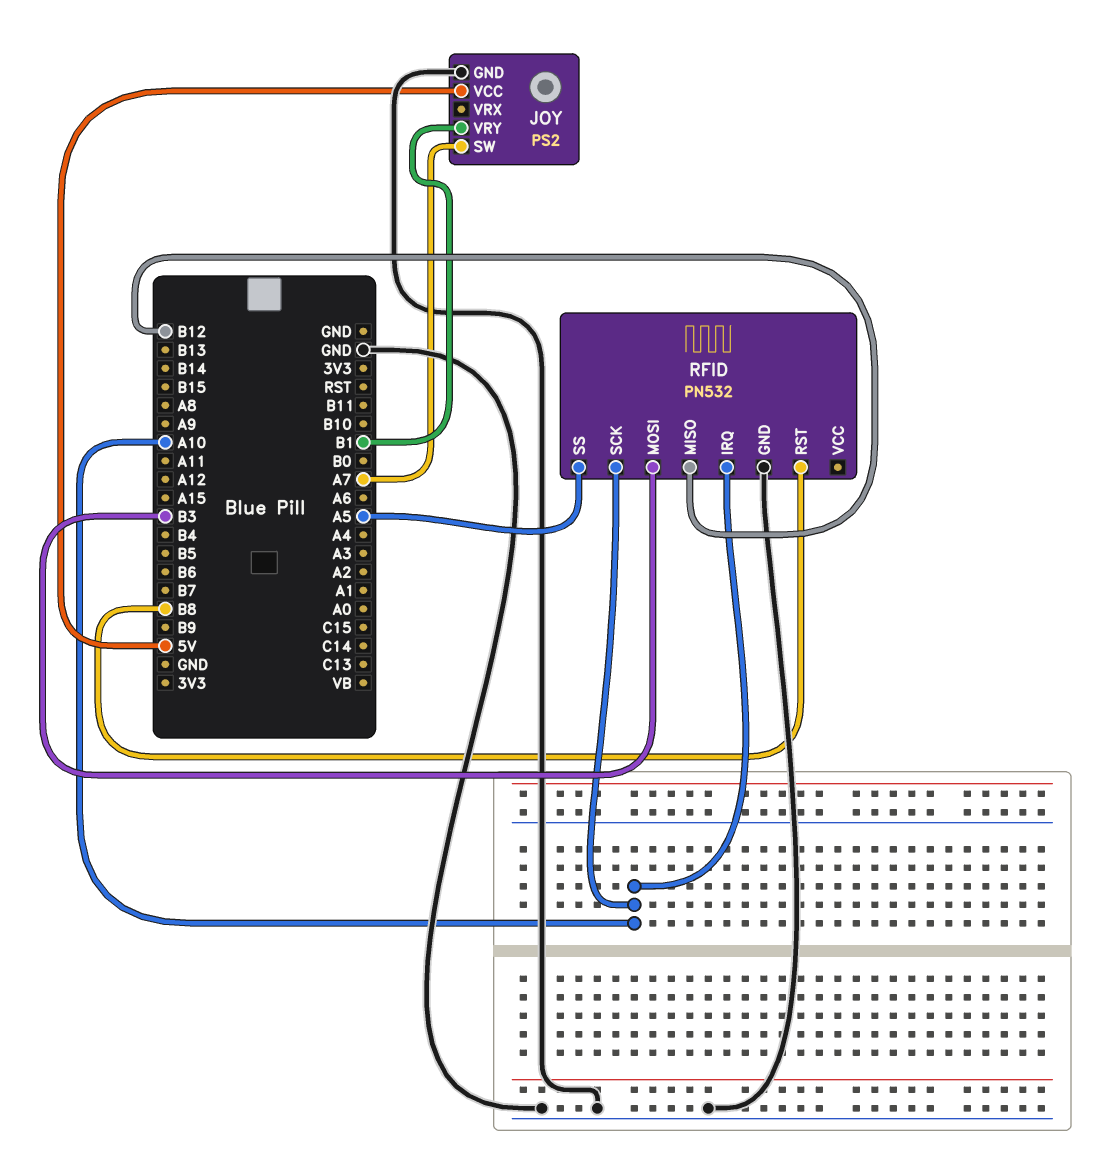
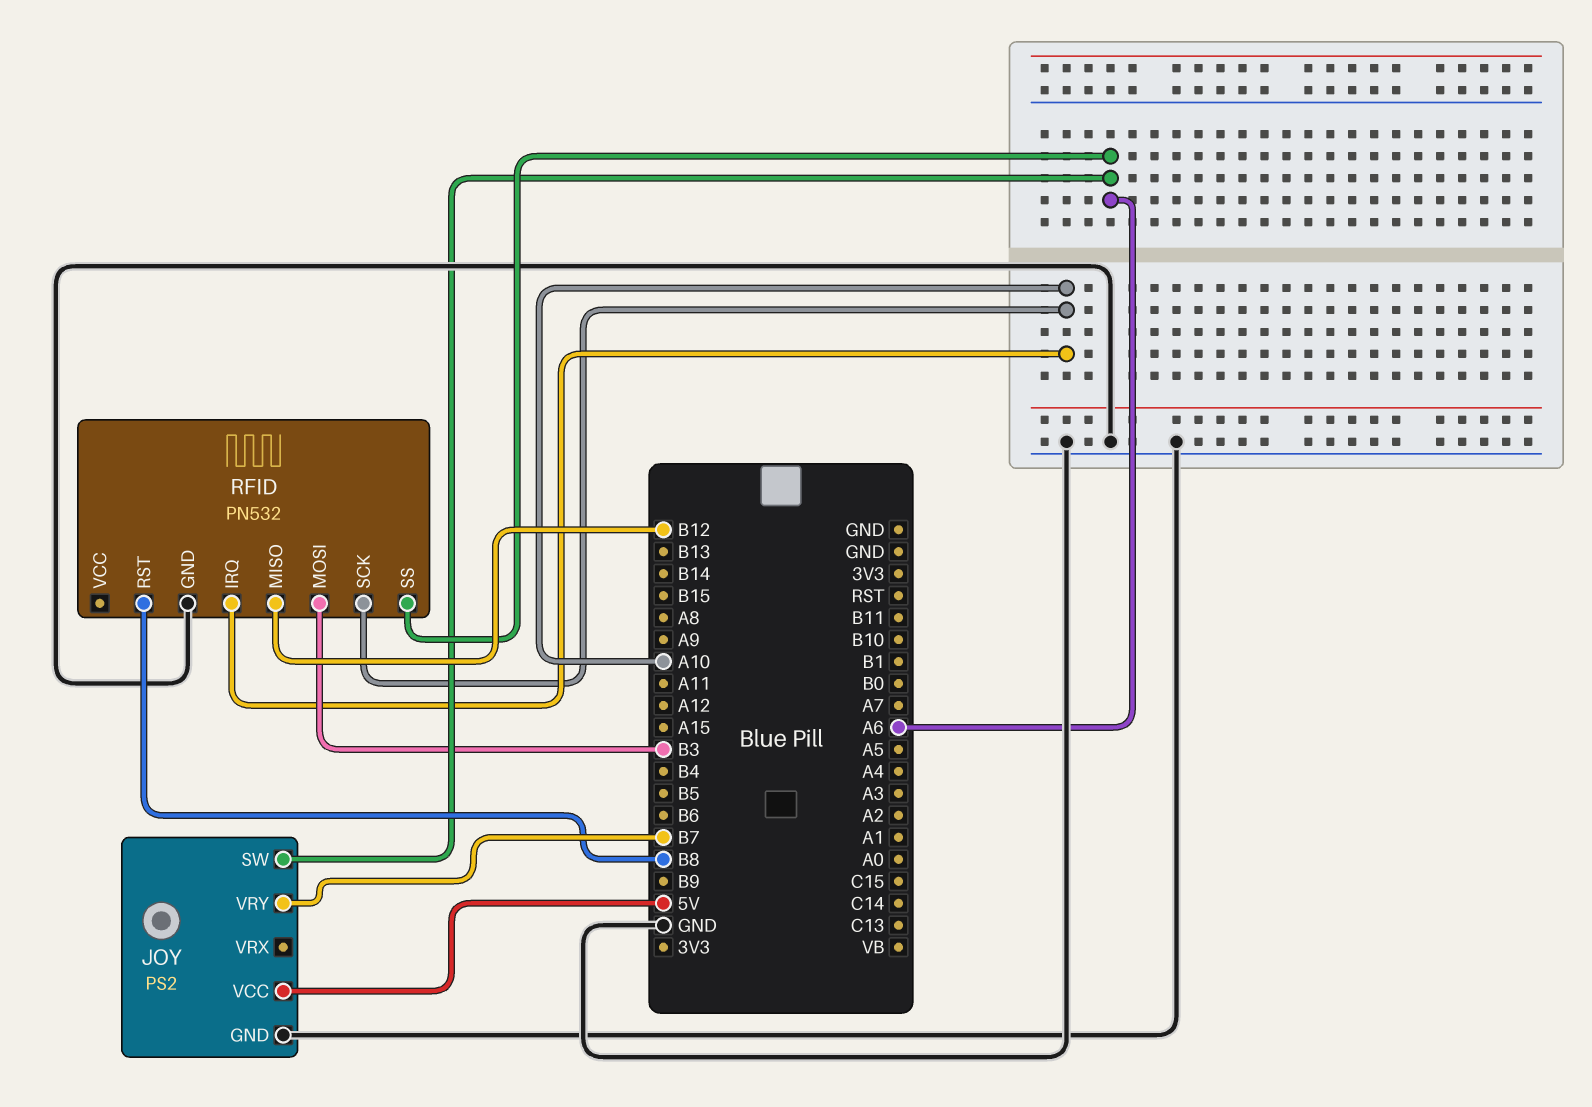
JOY pin SW: A7 -> A6
JOY pin VRY: B1 -> B7
RFID pin SS: A5 -> A6

